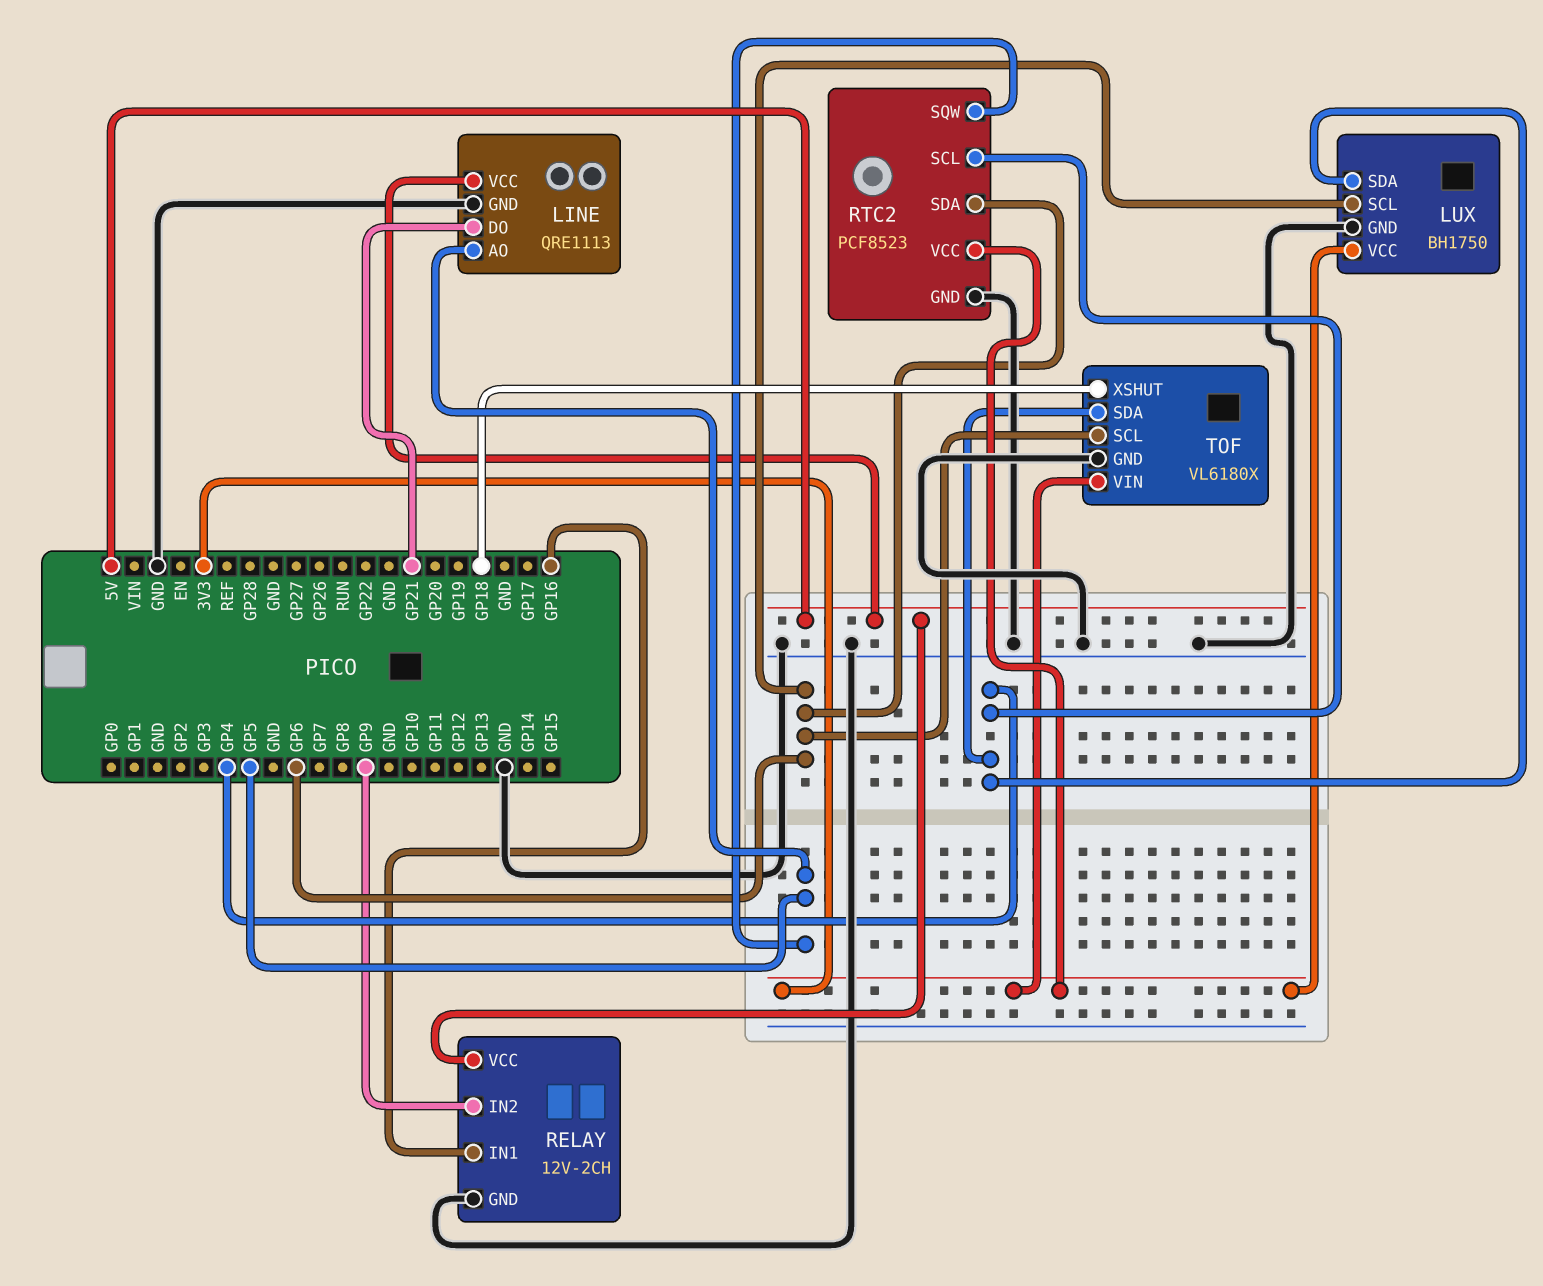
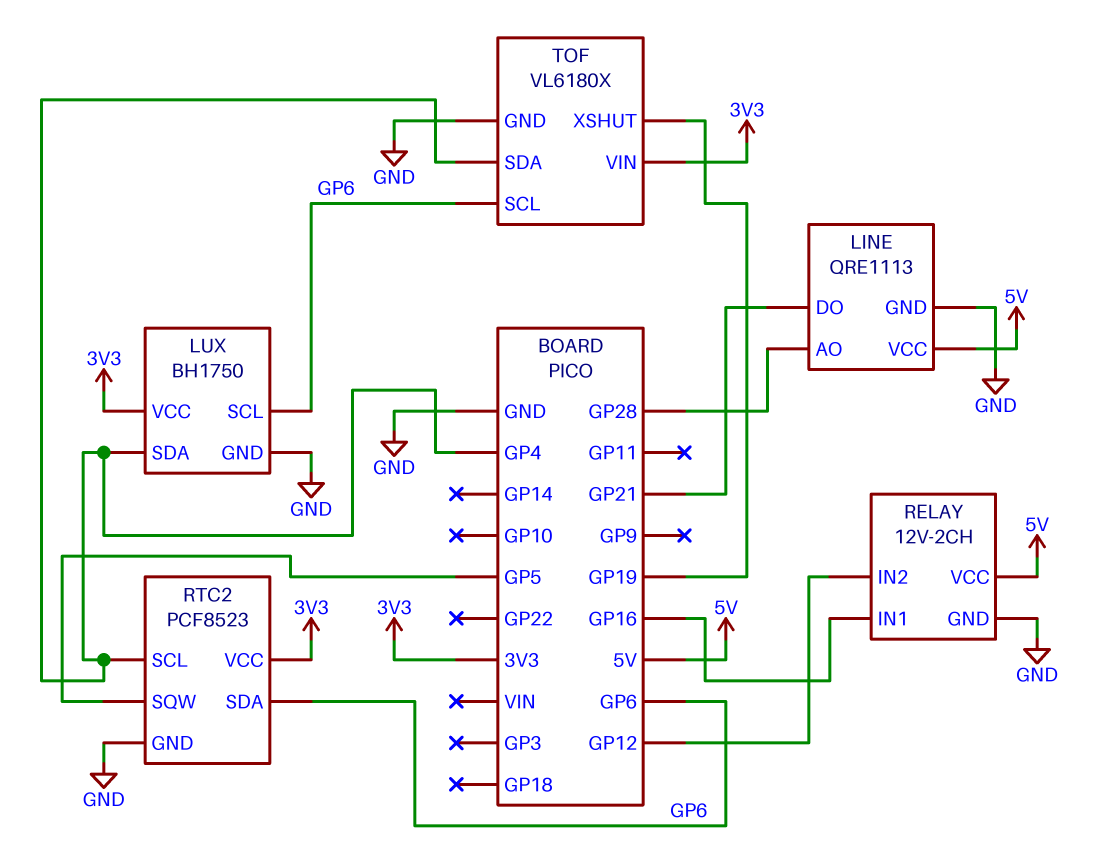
LINE pin AO: GP5 -> GP28
RELAY pin IN2: GP9 -> GP12
TOF pin XSHUT: GP18 -> GP19

